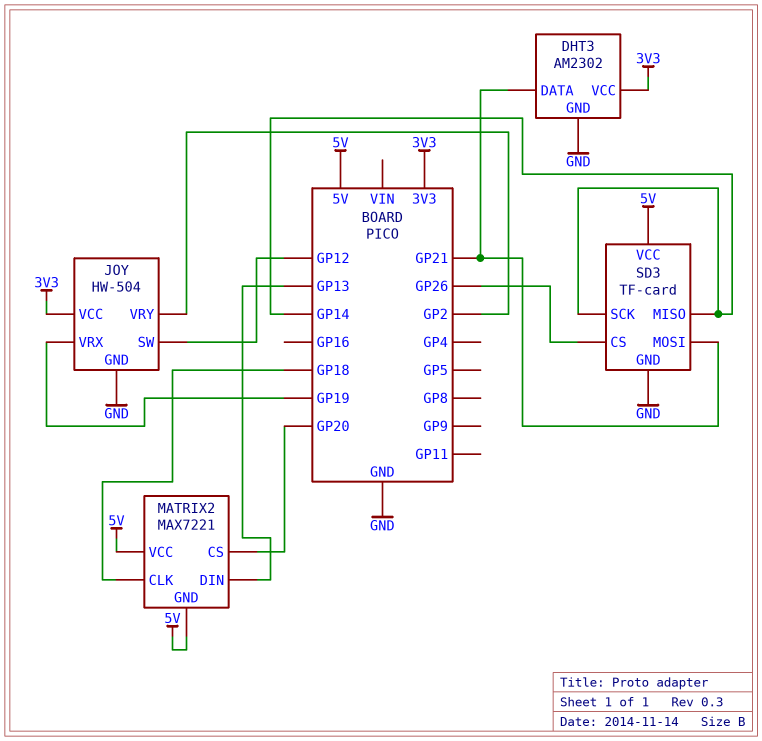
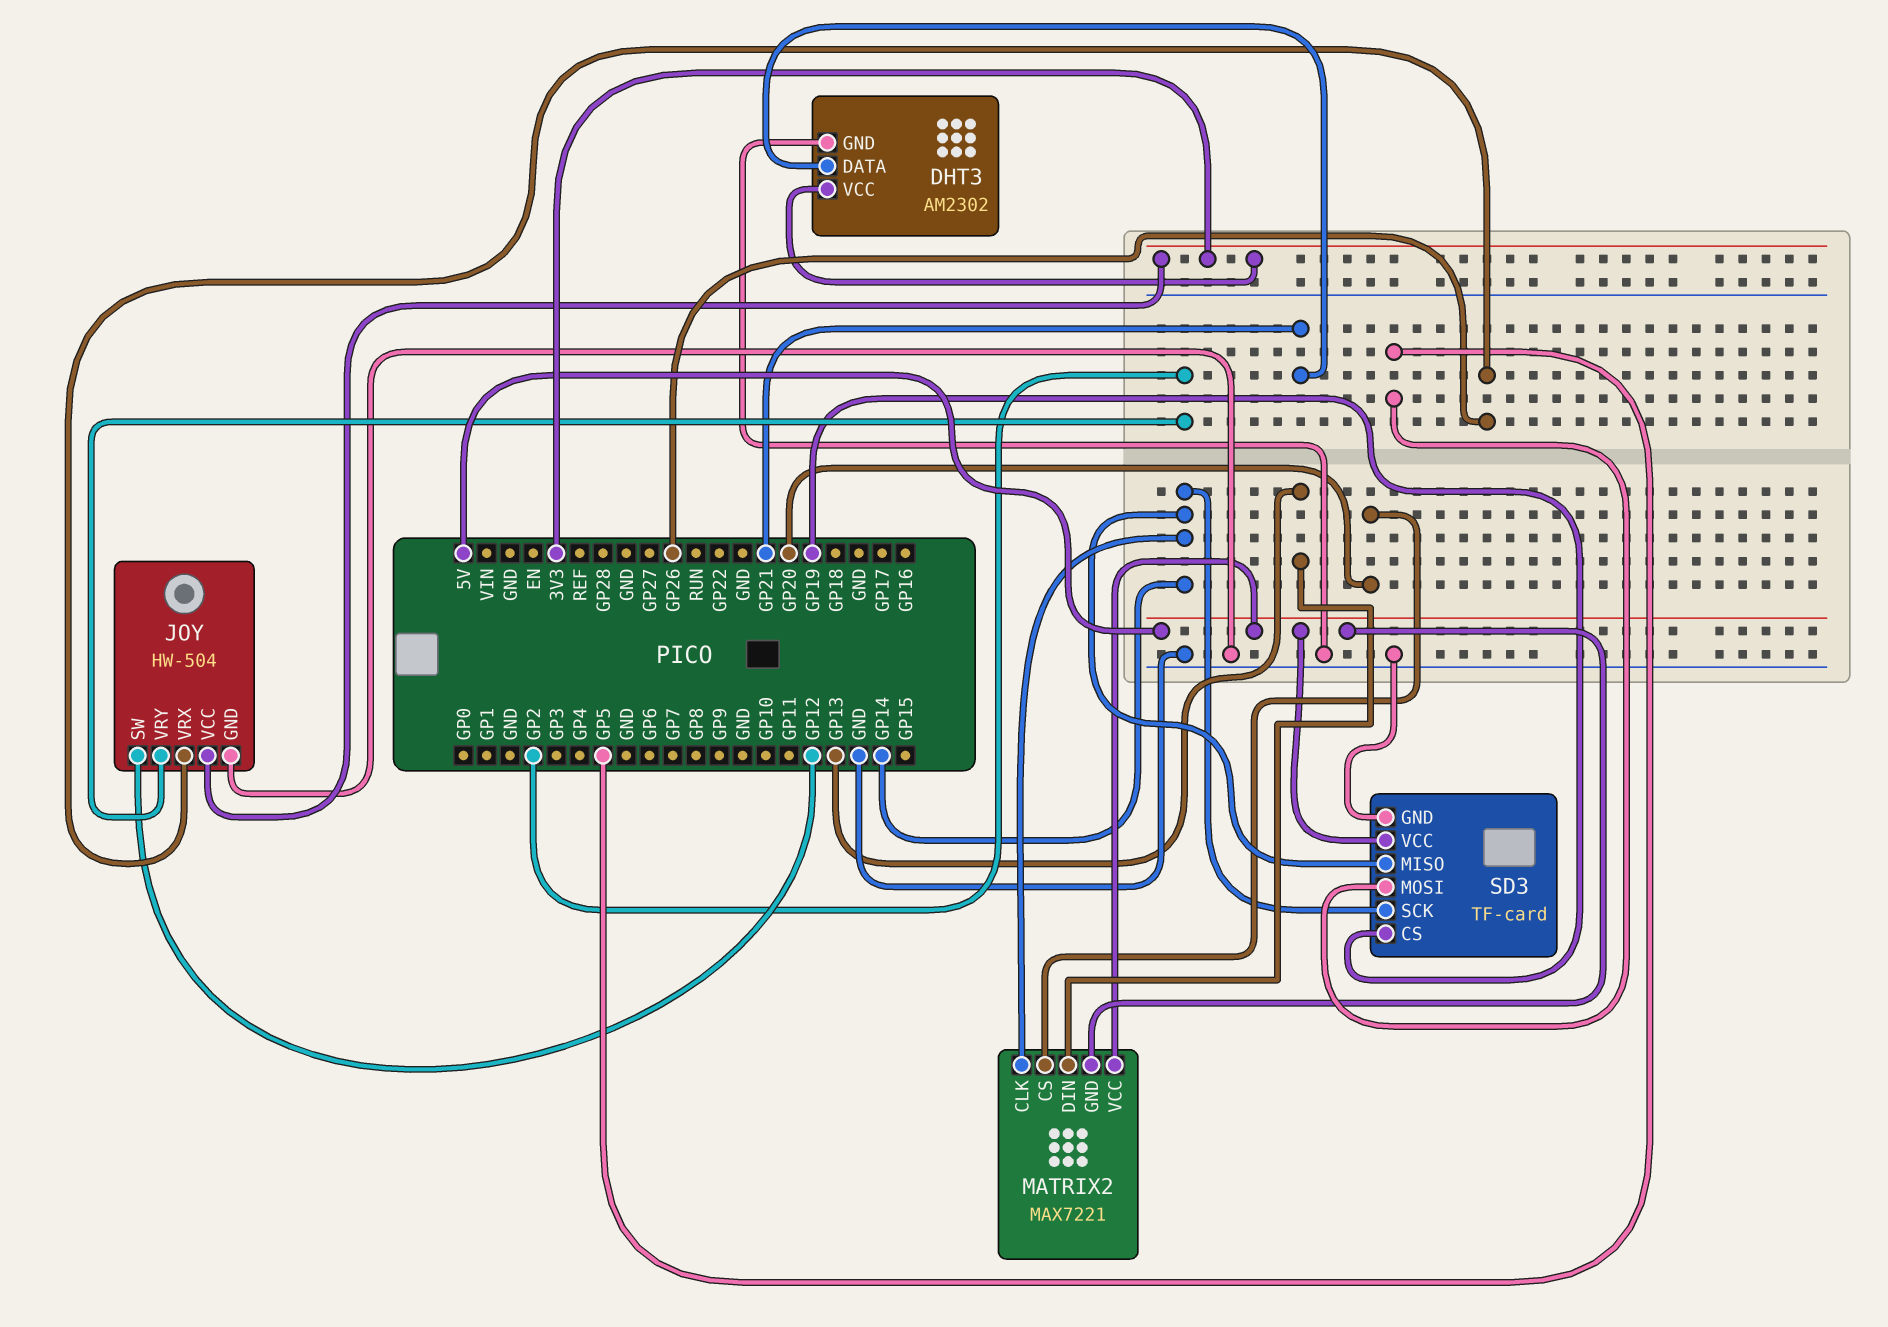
JOY pin VRX: GP19 -> GP26
MATRIX2 pin CLK: GP18 -> GP14
SD3 pin CS: GP26 -> GP19
SD3 pin MOSI: GP21 -> GP5

